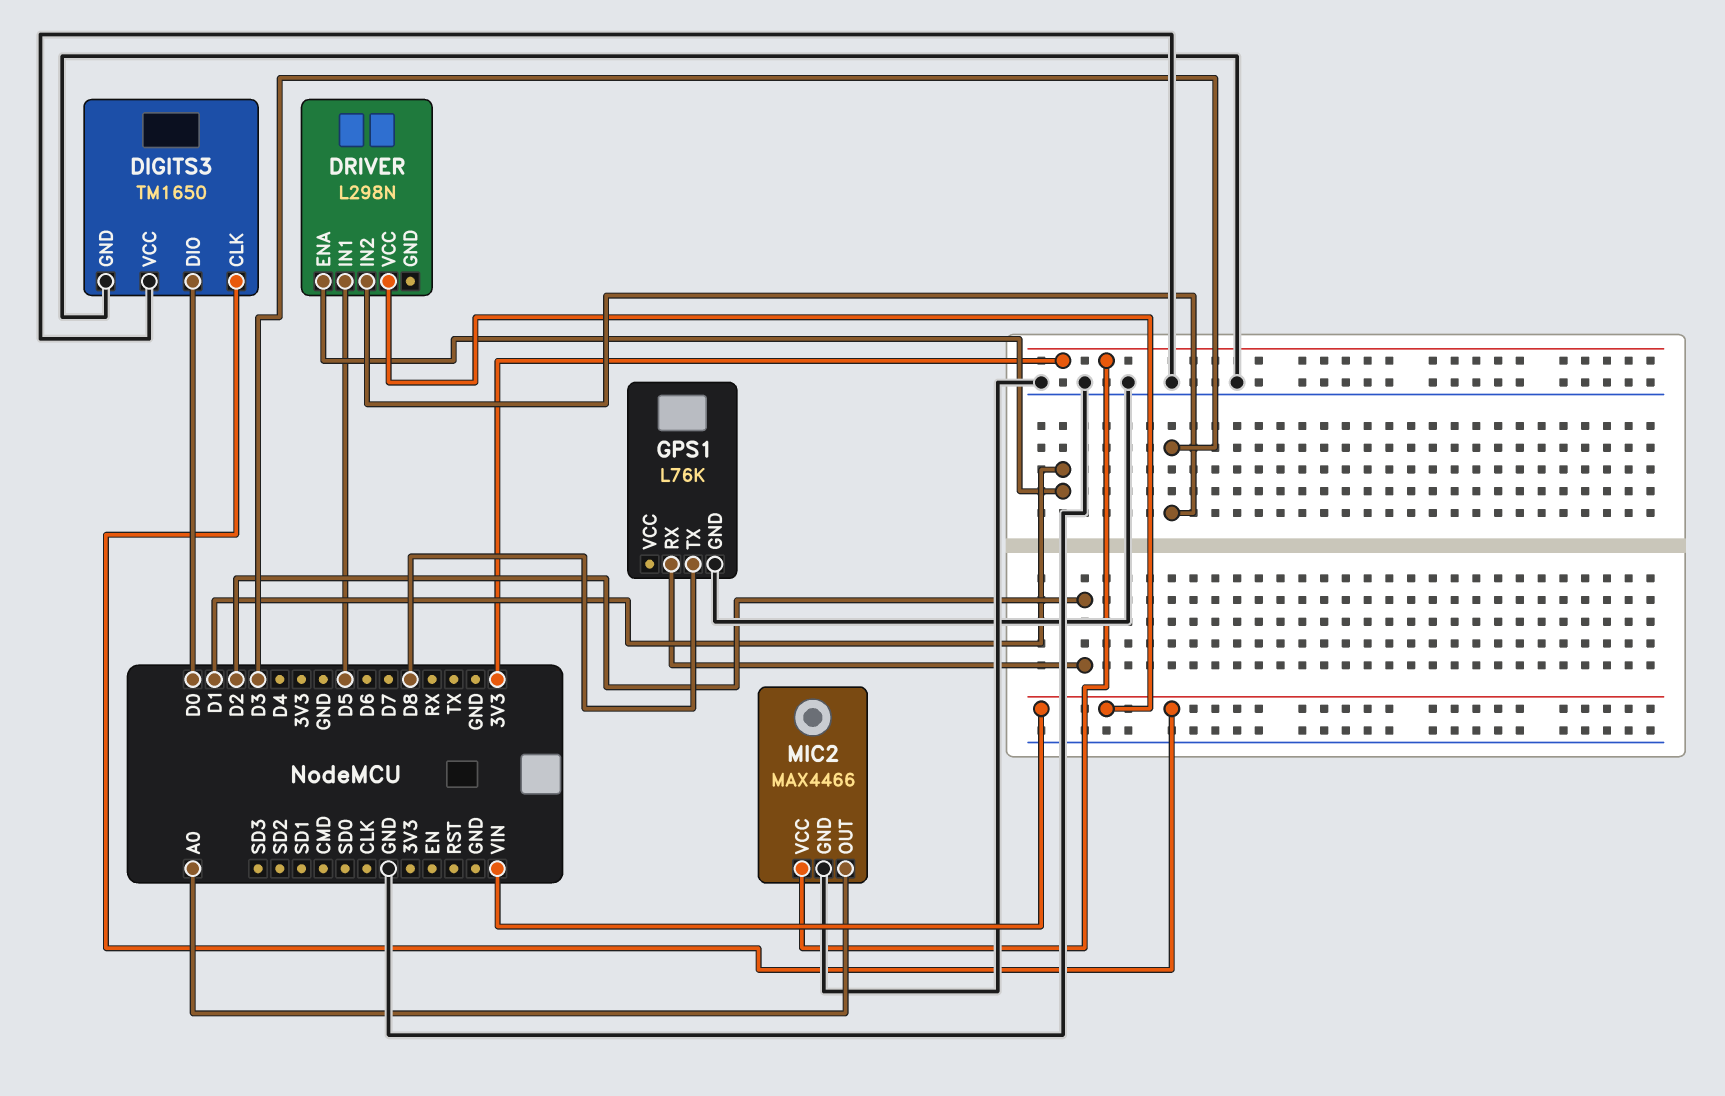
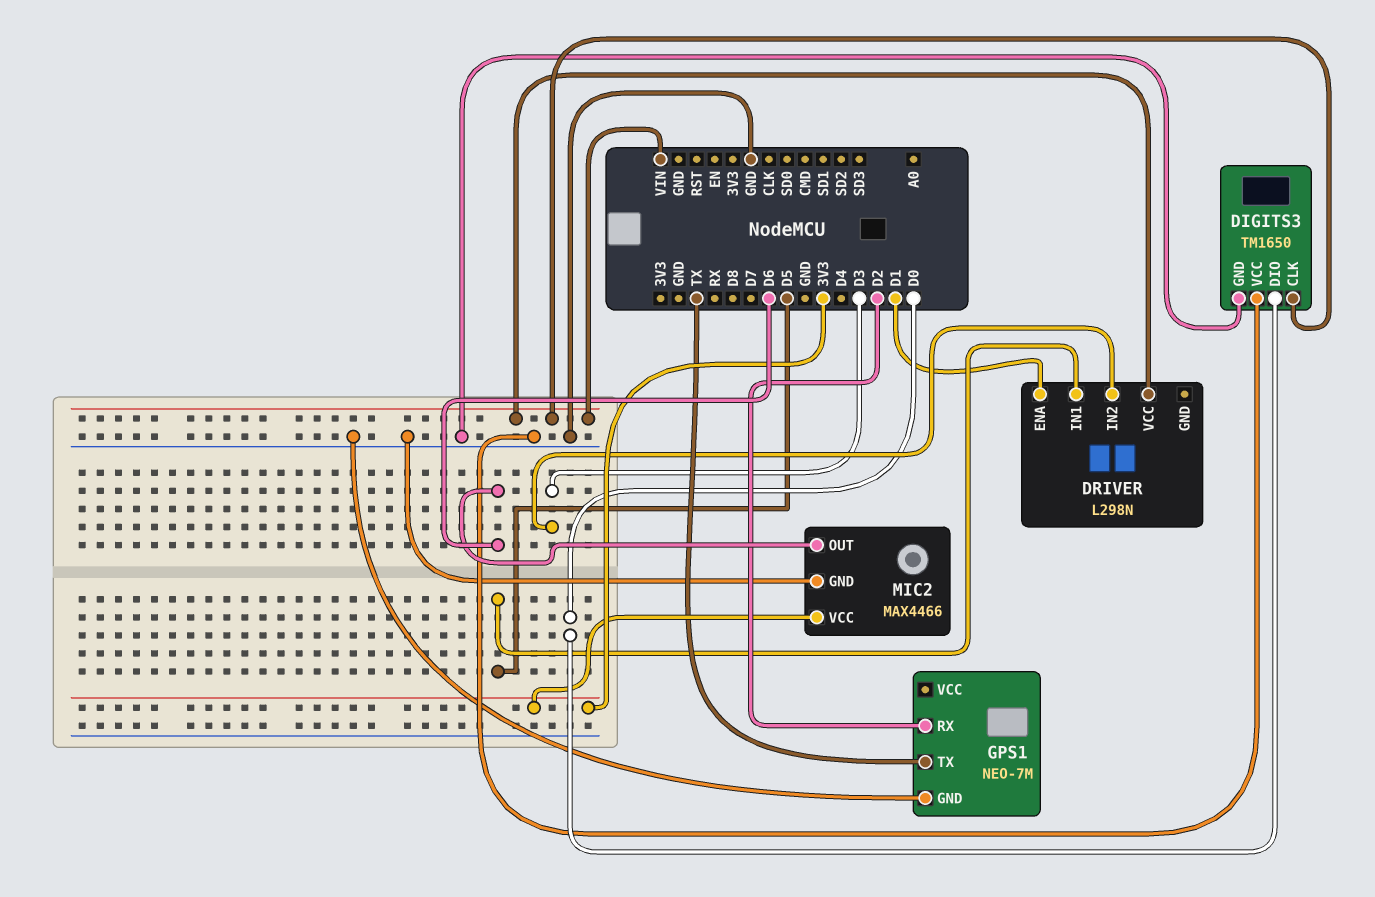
GPS1: L76K -> NEO-7M
GPS1 pin TX: D8 -> TX
MIC2 pin OUT: A0 -> D6

